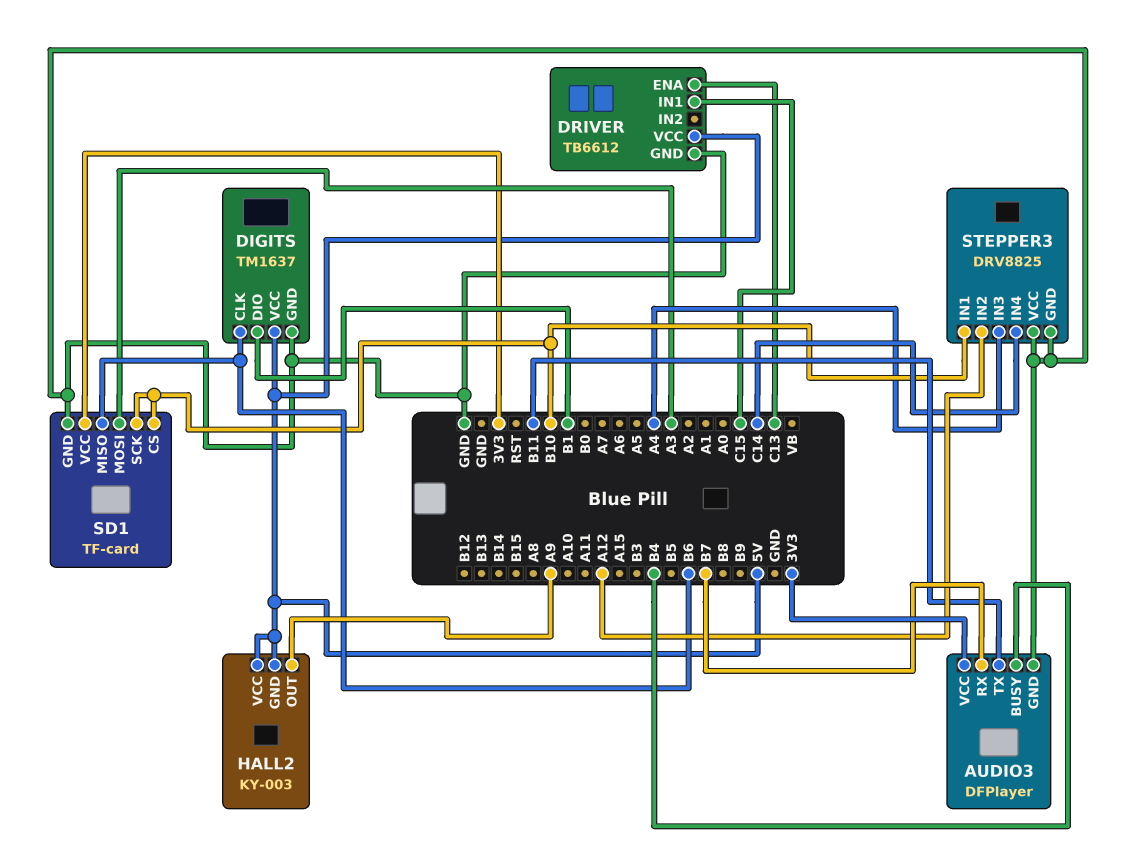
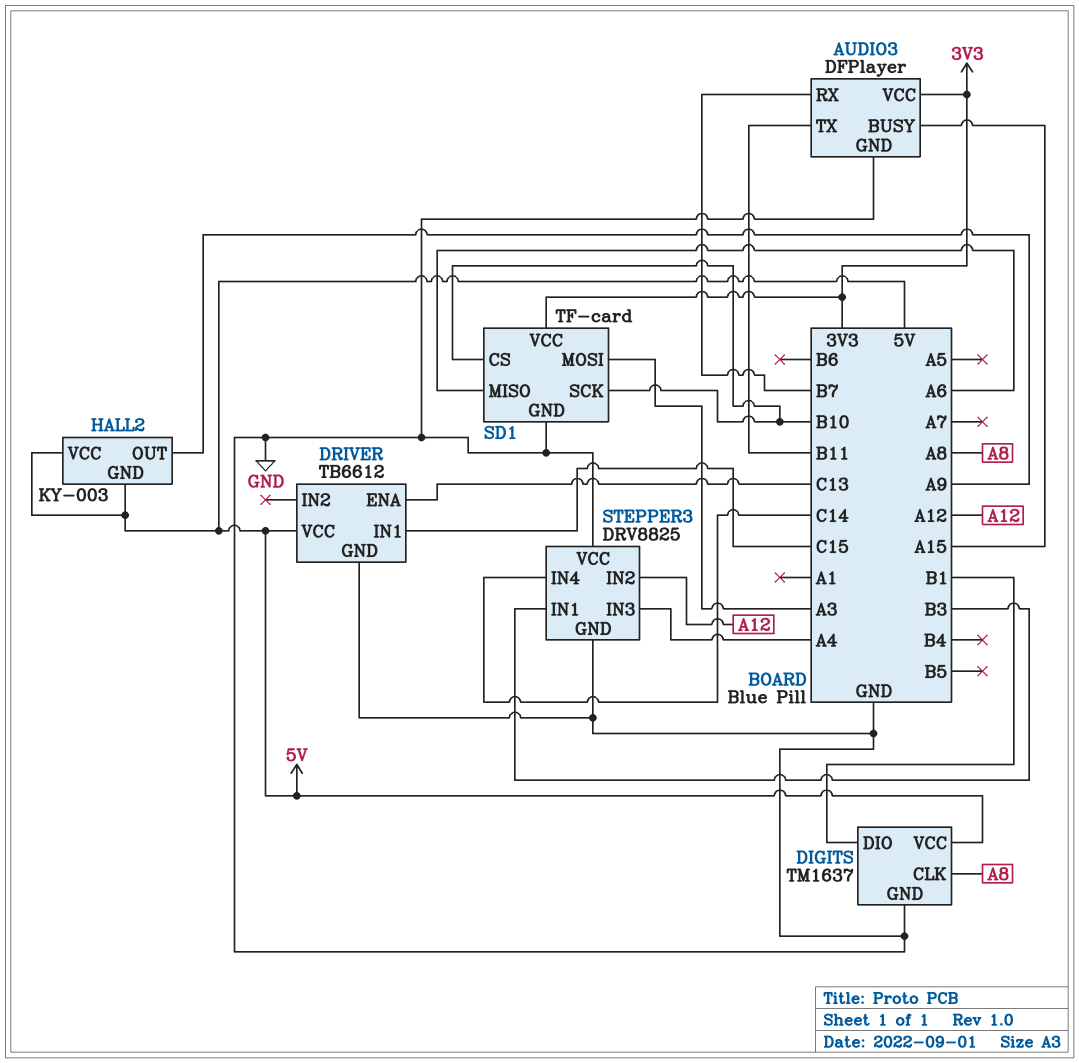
AUDIO3 pin BUSY: B4 -> A15
DIGITS pin CLK: B6 -> A8
SD1 pin MISO: B6 -> A6
STEPPER3 pin IN1: B10 -> B3

